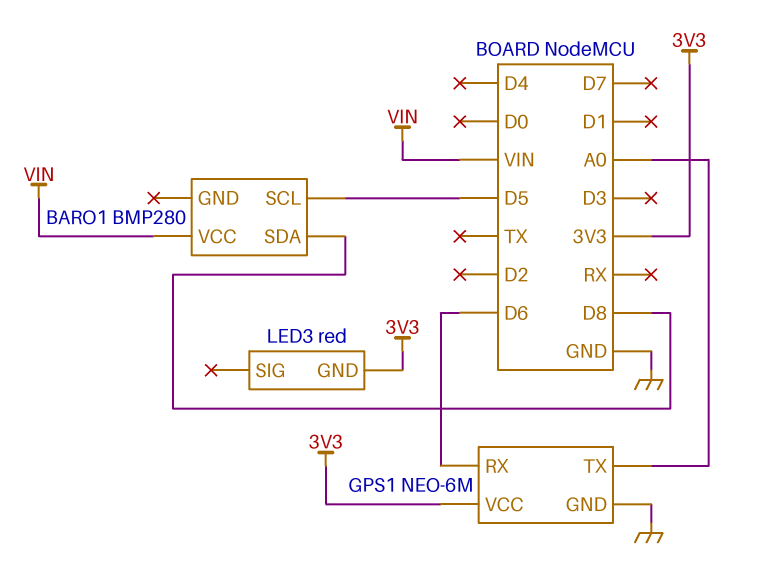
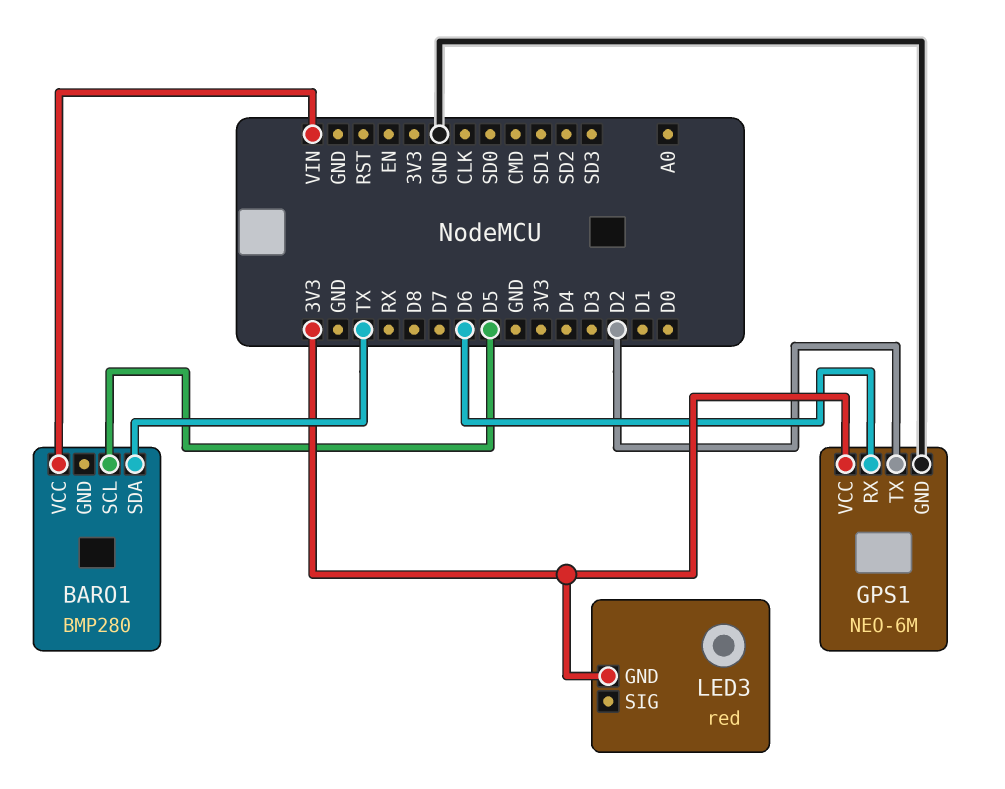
BARO1 pin SDA: D8 -> TX
GPS1 pin TX: A0 -> D2

